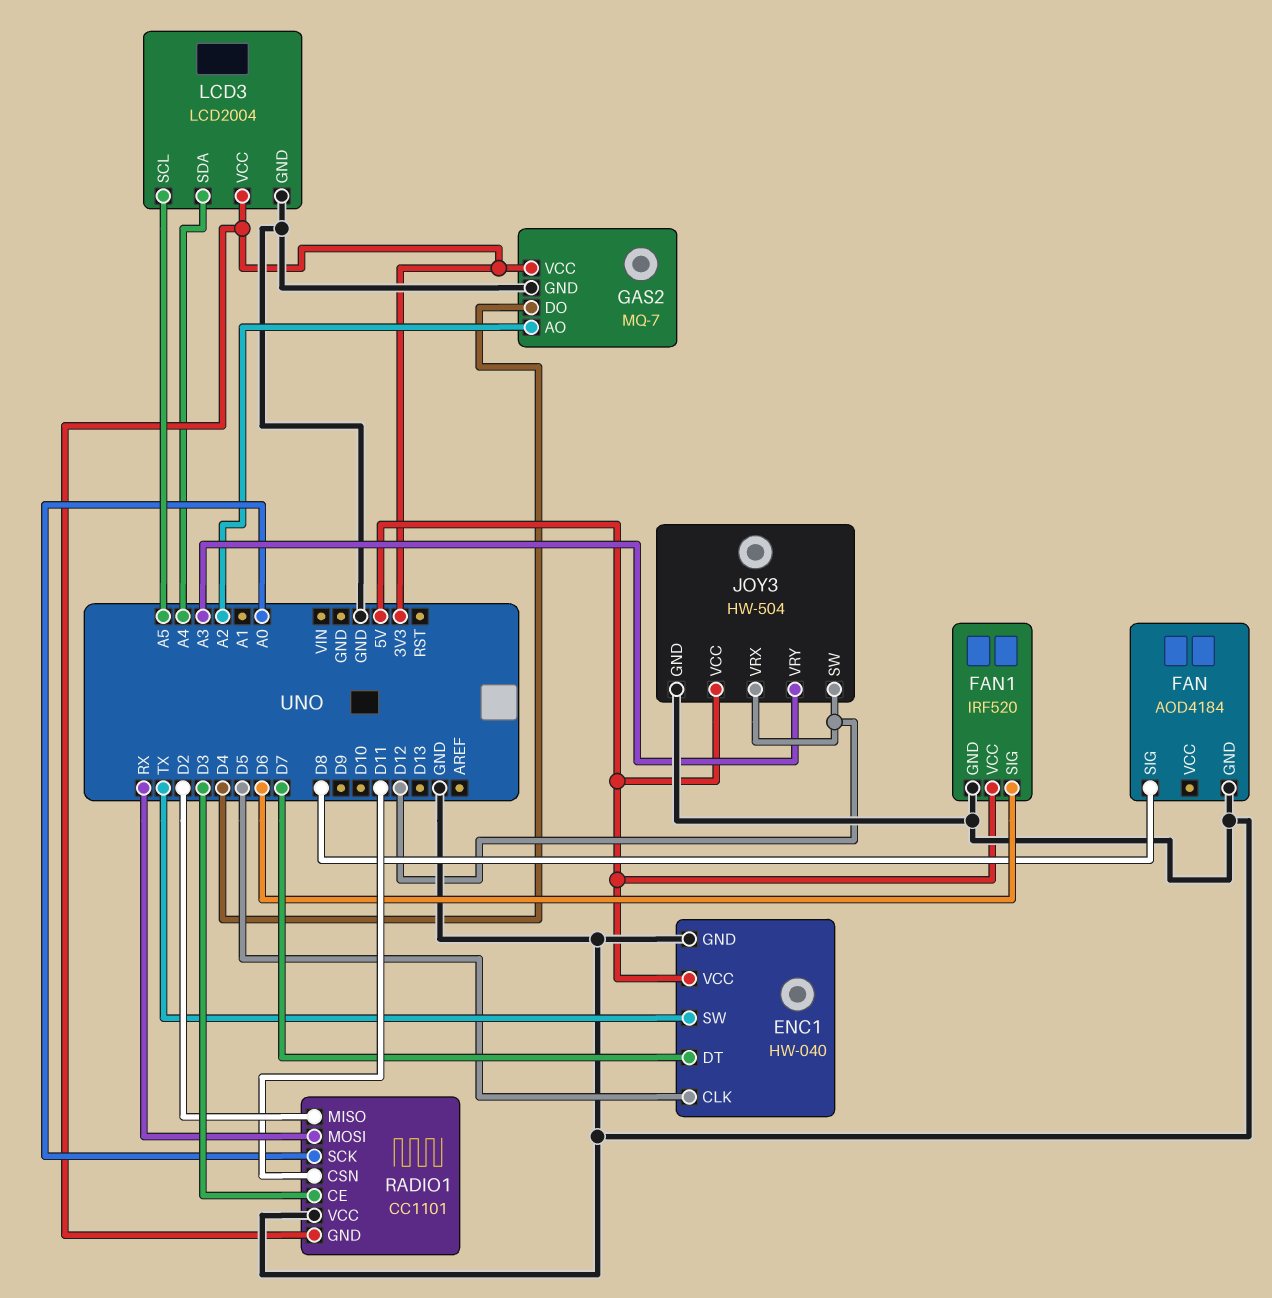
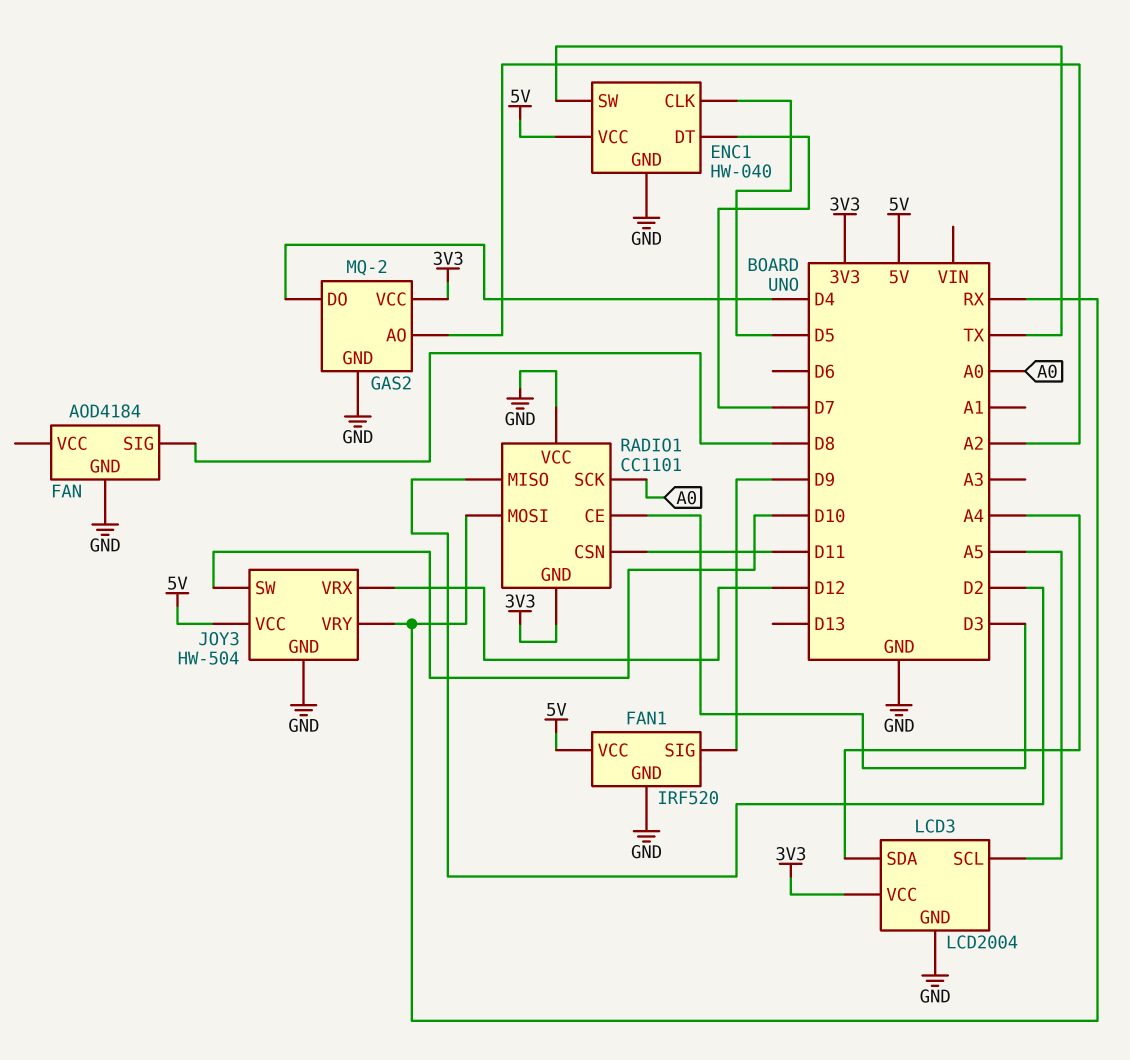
FAN1 pin SIG: D6 -> D9
GAS2: MQ-7 -> MQ-2
JOY3 pin SW: D12 -> D10
JOY3 pin VRY: A3 -> RX

